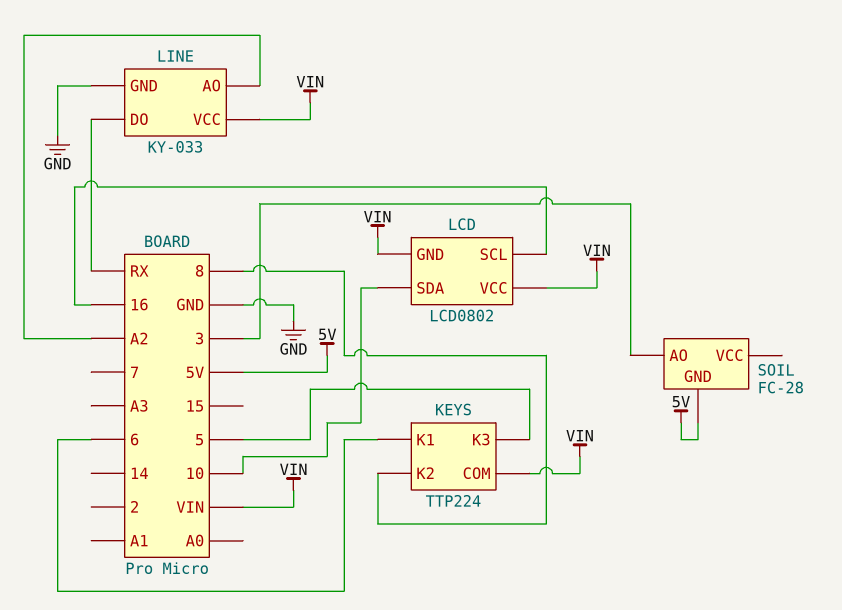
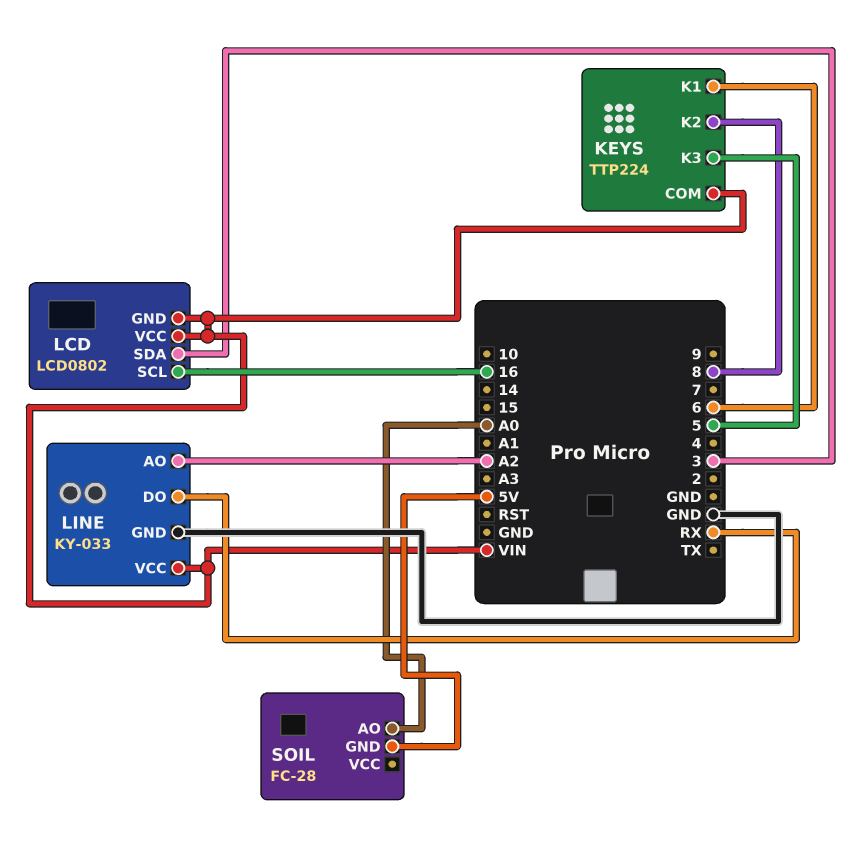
LCD pin SDA: 10 -> 3
SOIL pin AO: 3 -> A0

